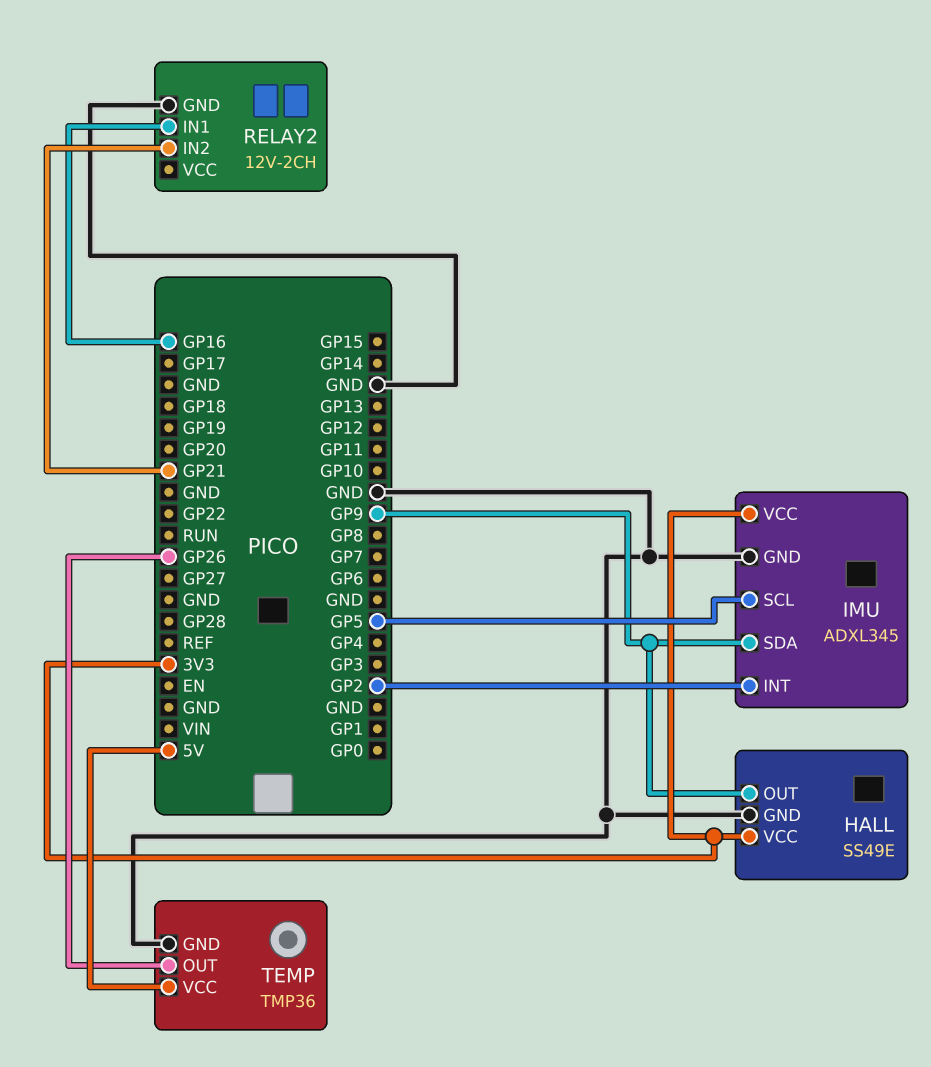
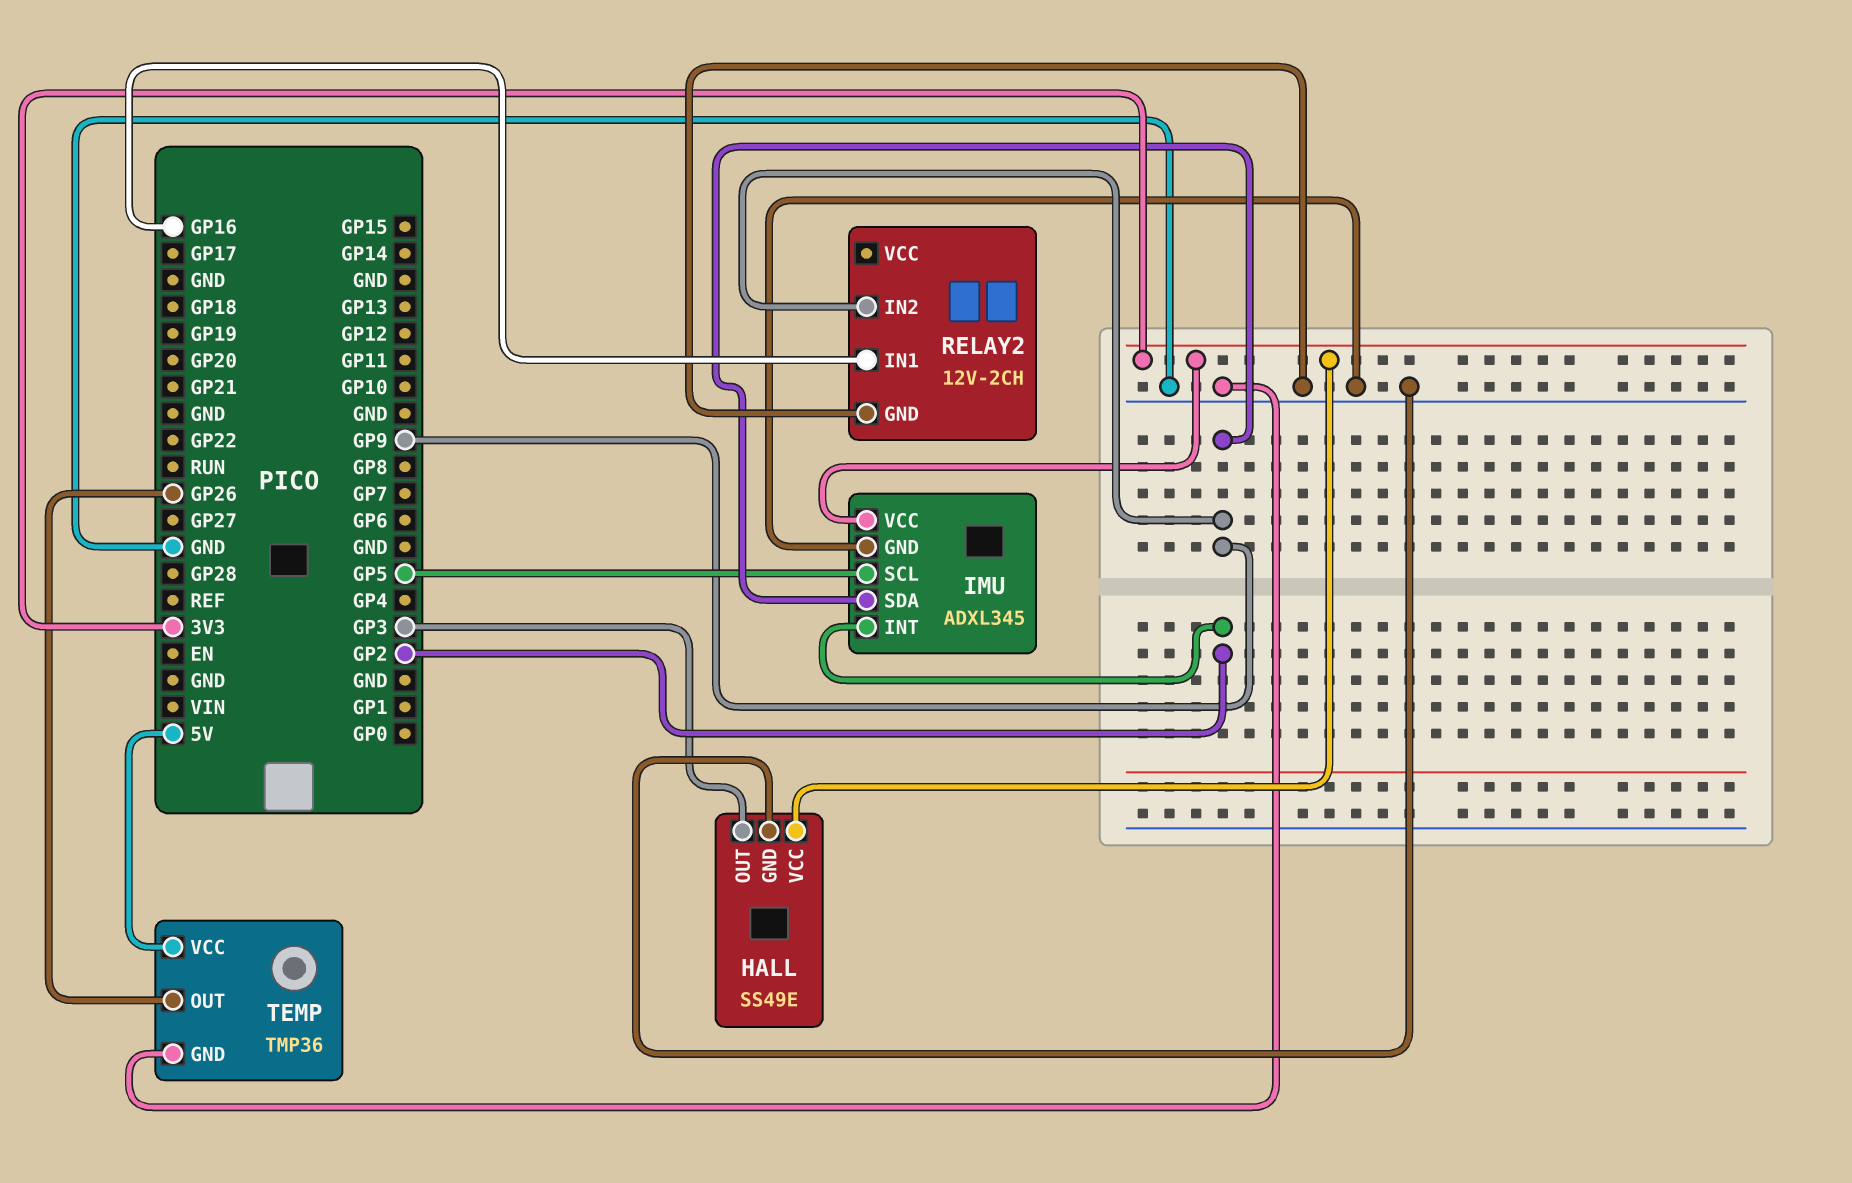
HALL pin OUT: GP9 -> GP3
RELAY2 pin IN2: GP21 -> GP9

